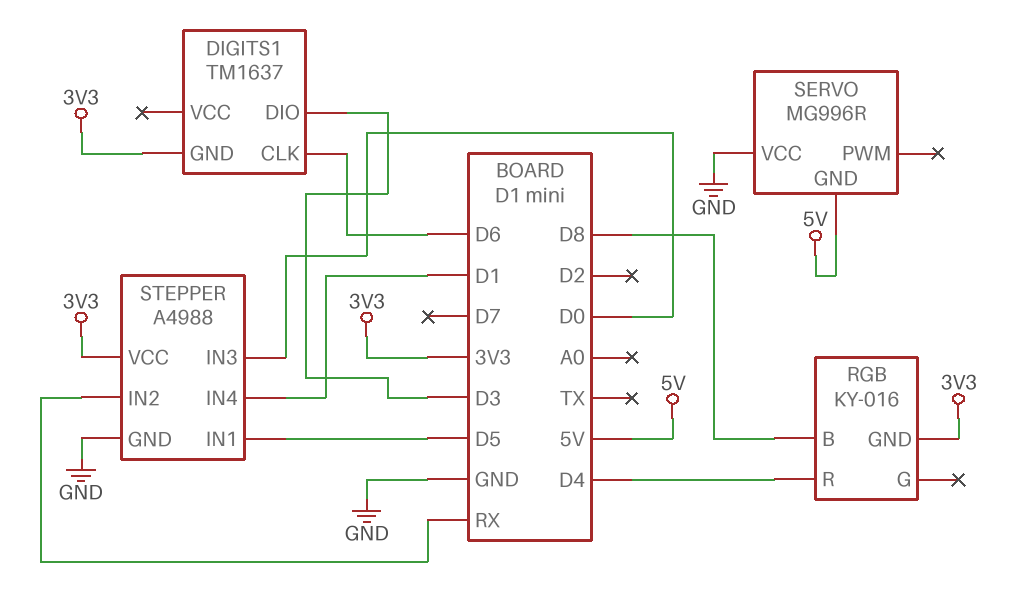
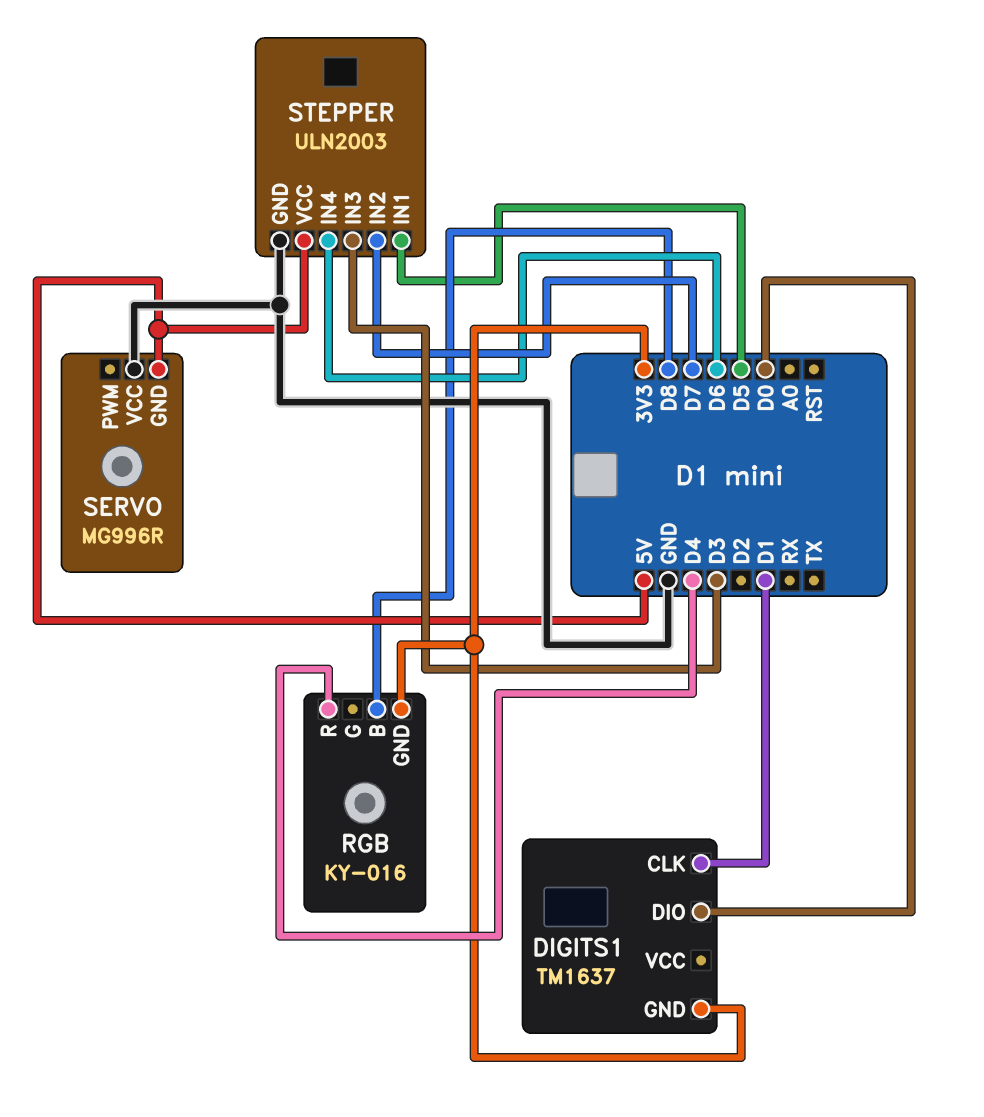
DIGITS1 pin CLK: D6 -> D1
DIGITS1 pin DIO: D3 -> D0
STEPPER: A4988 -> ULN2003
STEPPER pin IN2: RX -> D7
STEPPER pin IN3: D0 -> D3
STEPPER pin IN4: D1 -> D6
STEPPER pin VCC: 3V3 -> 5V

